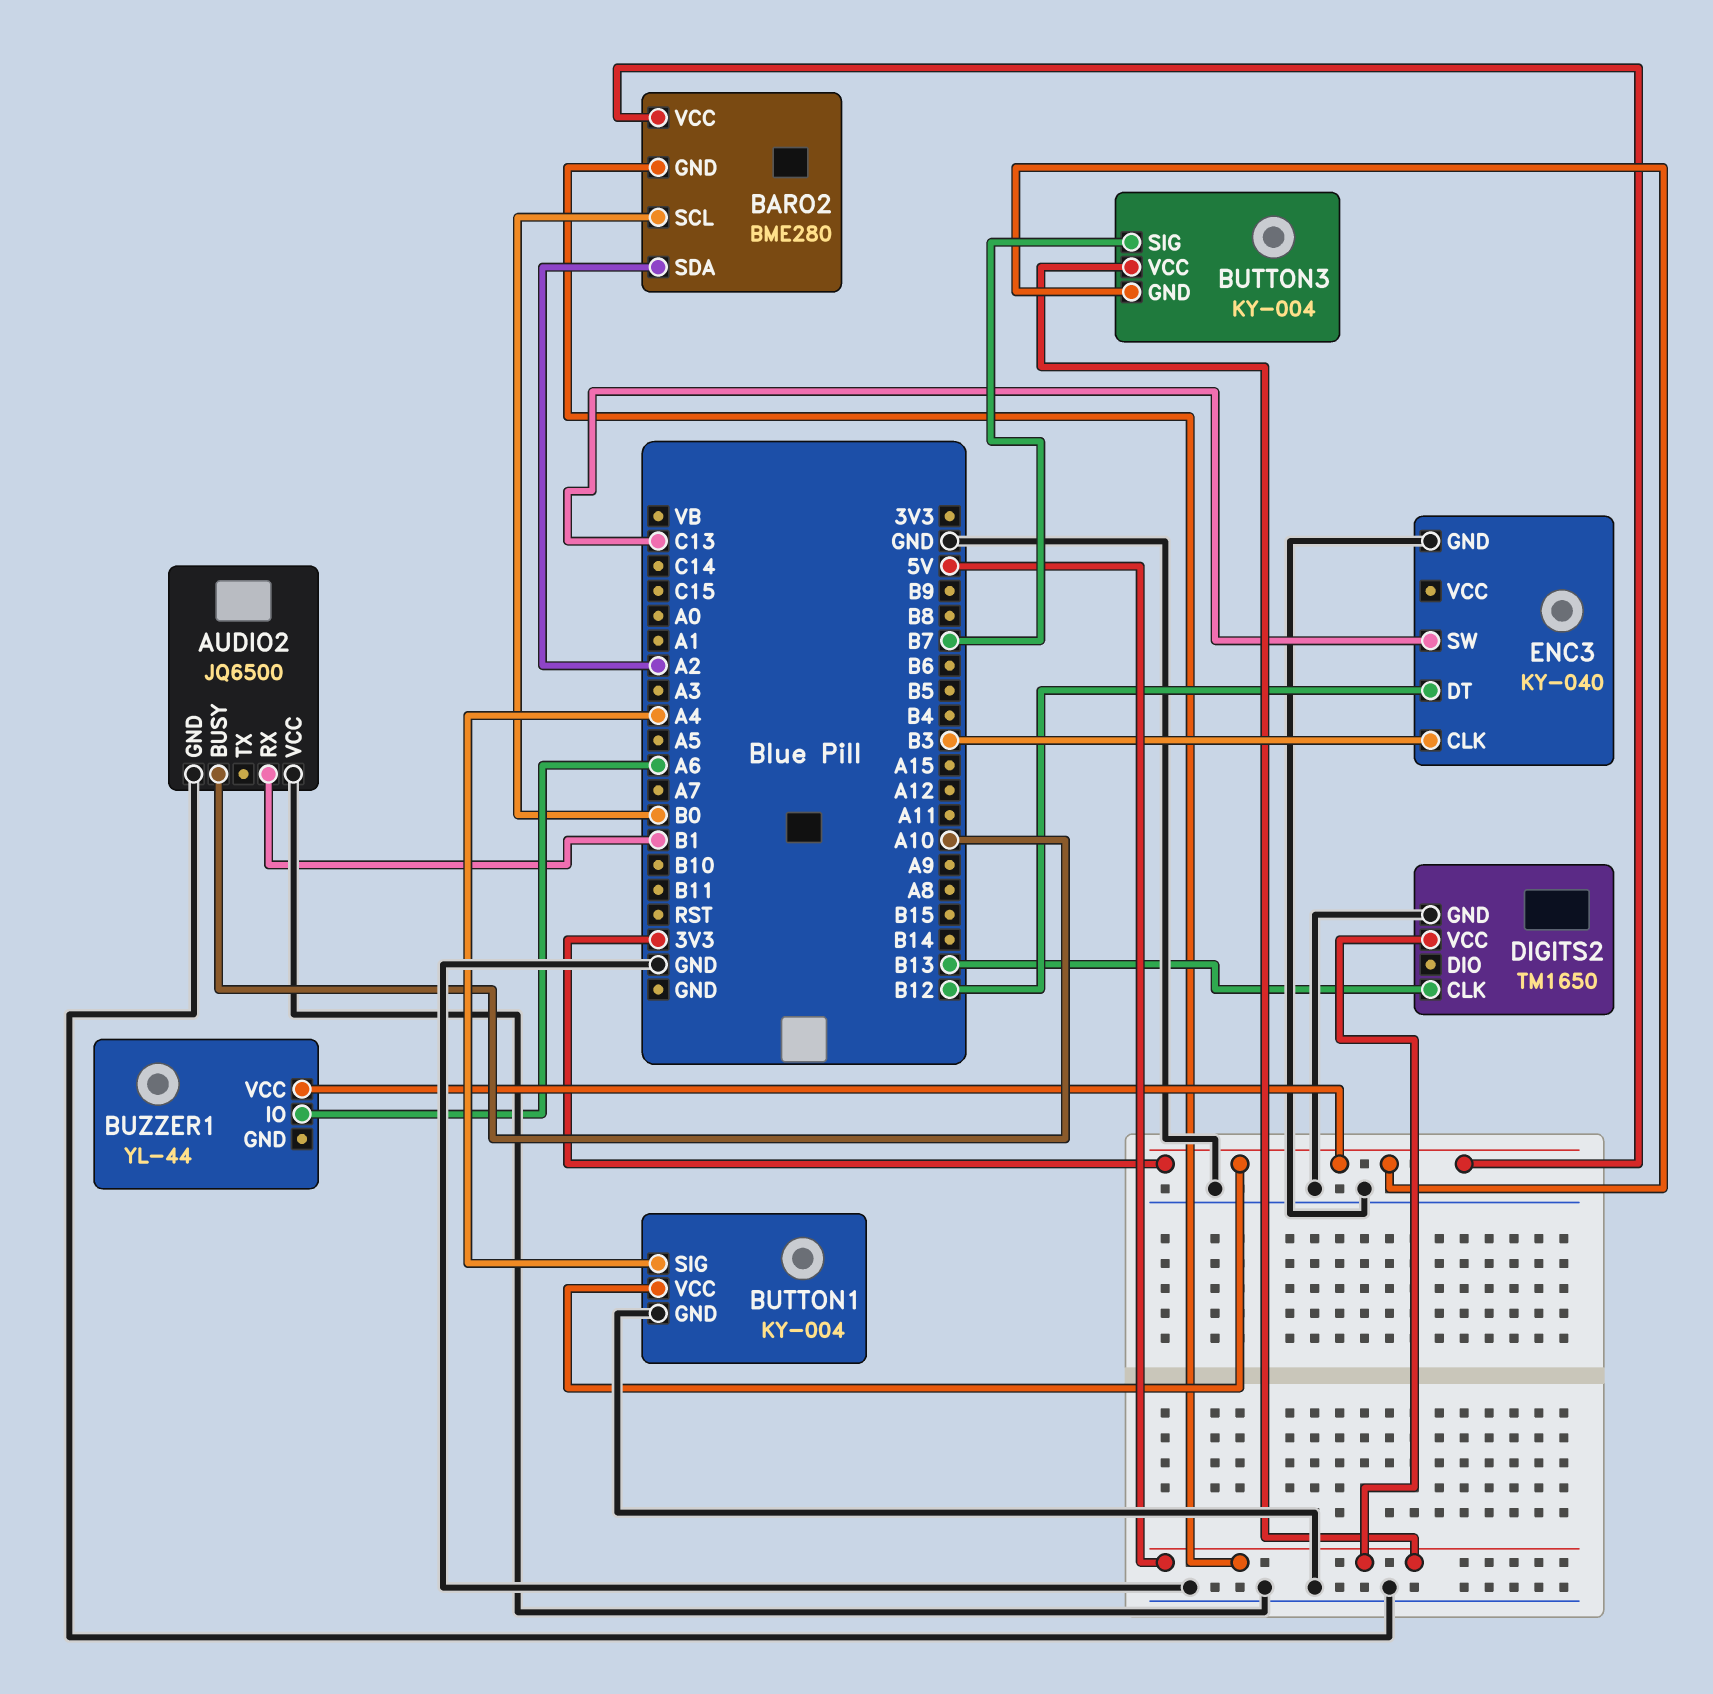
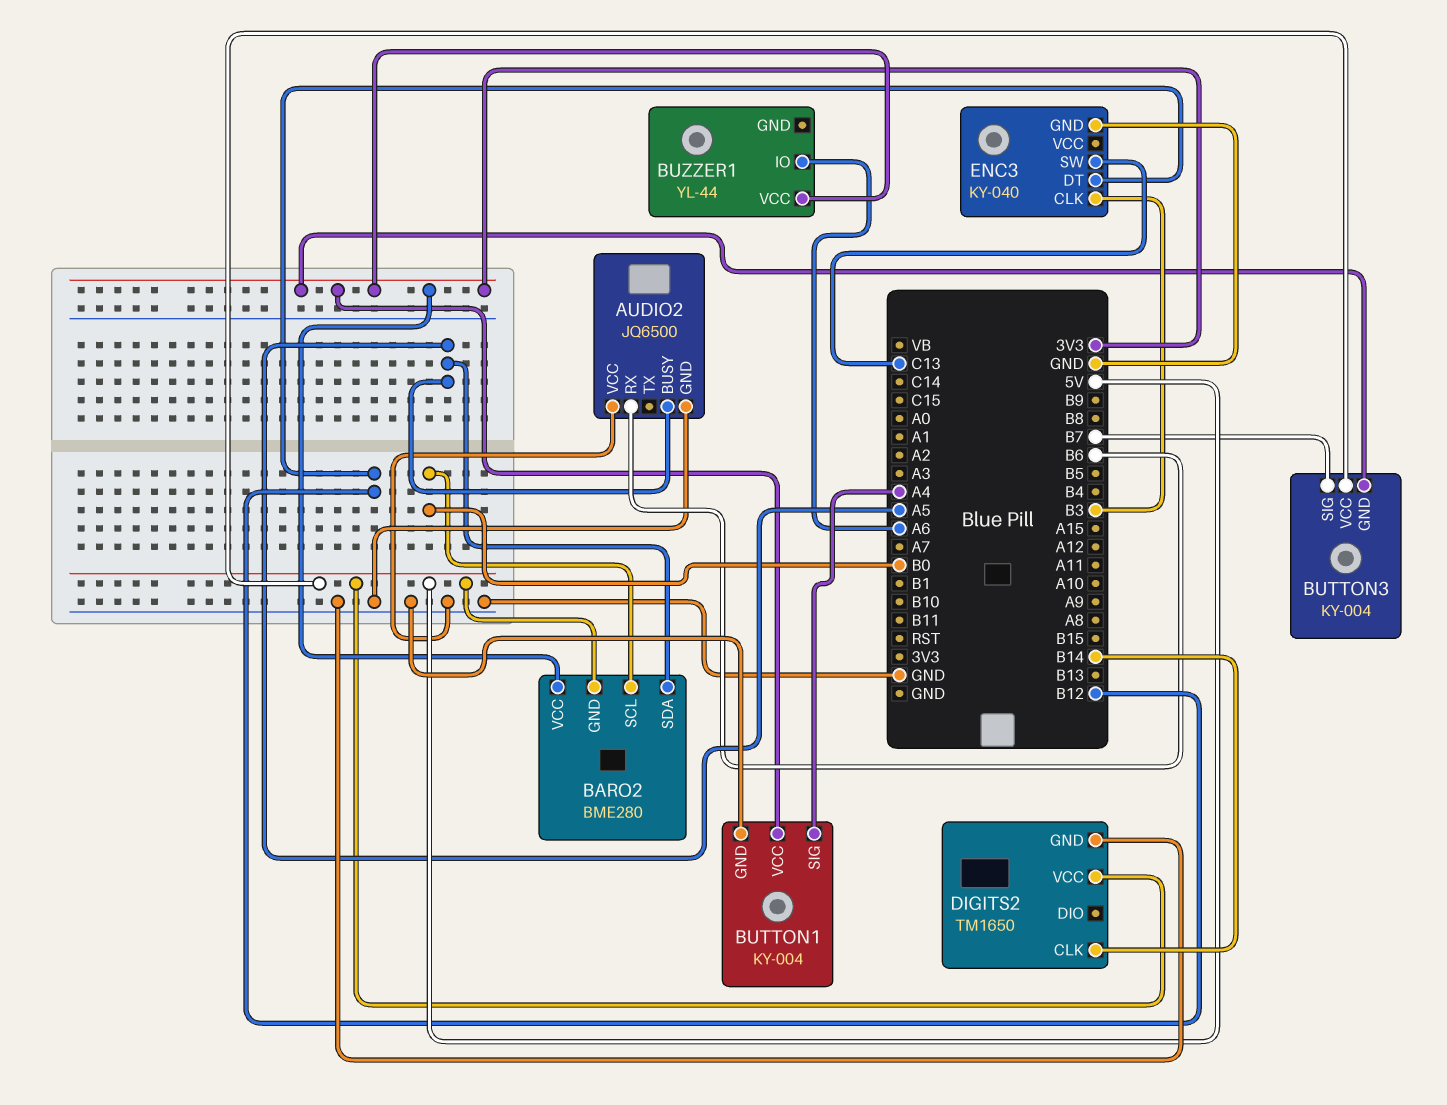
AUDIO2 pin BUSY: A10 -> A5
AUDIO2 pin RX: B1 -> B6
BARO2 pin SDA: A2 -> A5
DIGITS2 pin CLK: B13 -> B14

